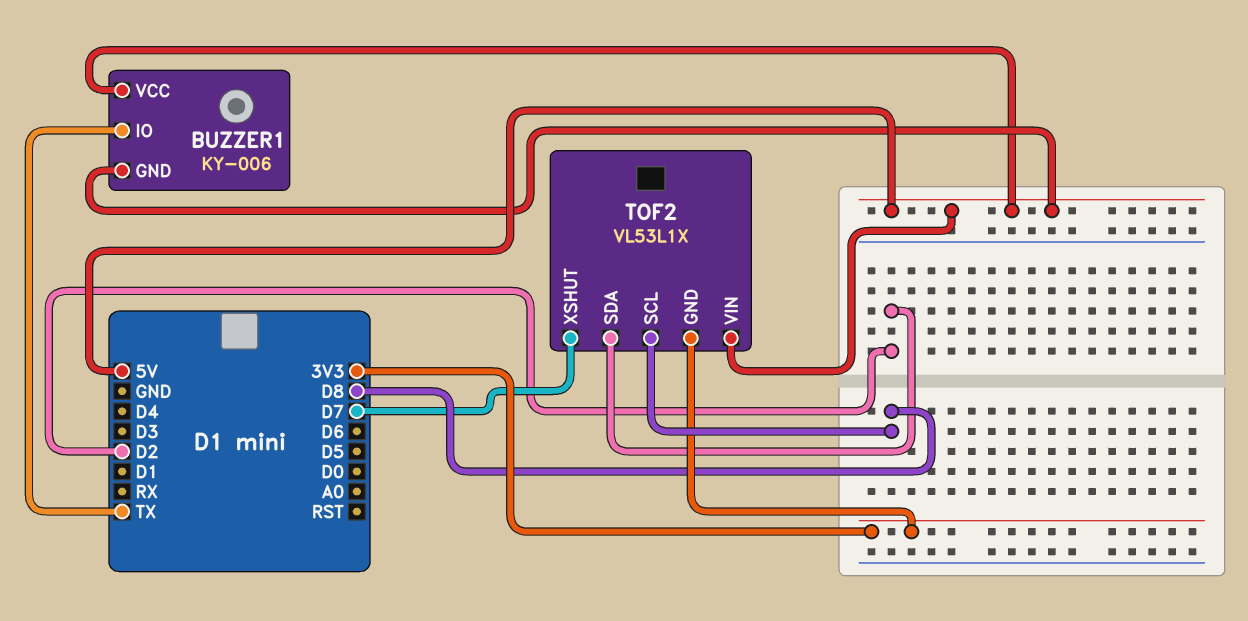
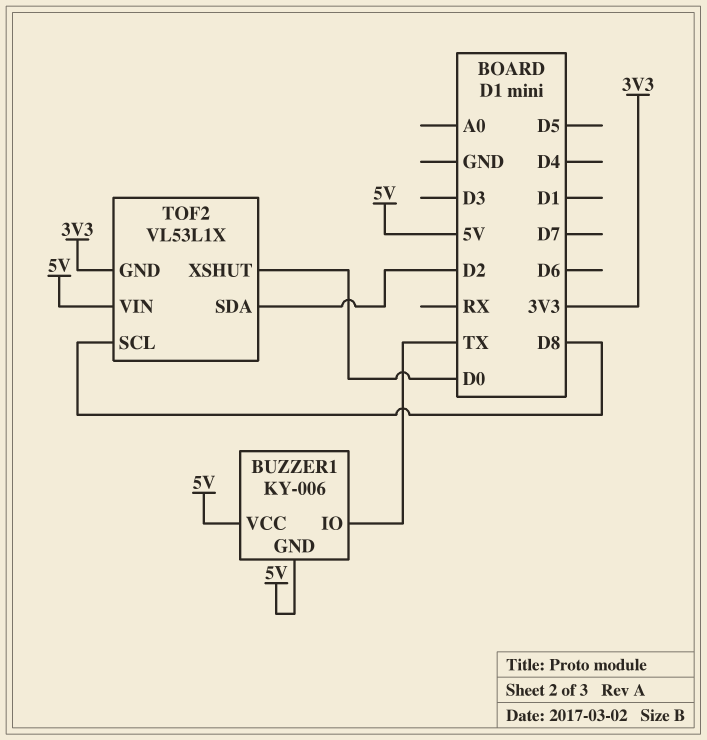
TOF2 pin XSHUT: D7 -> D0

